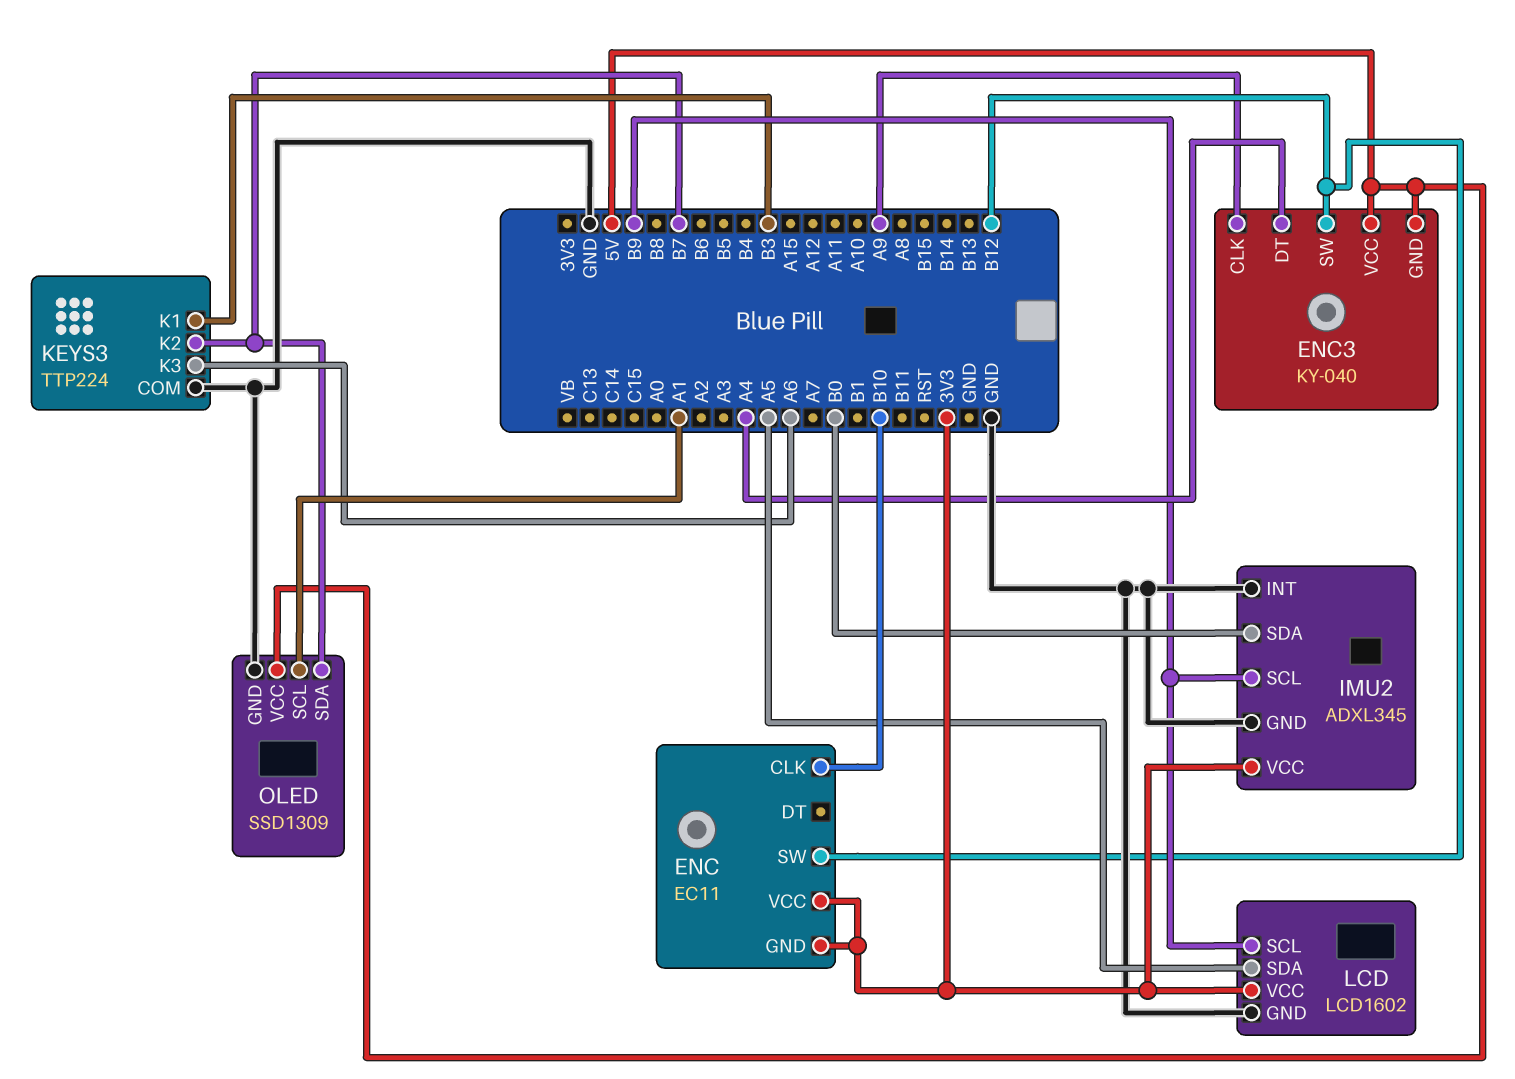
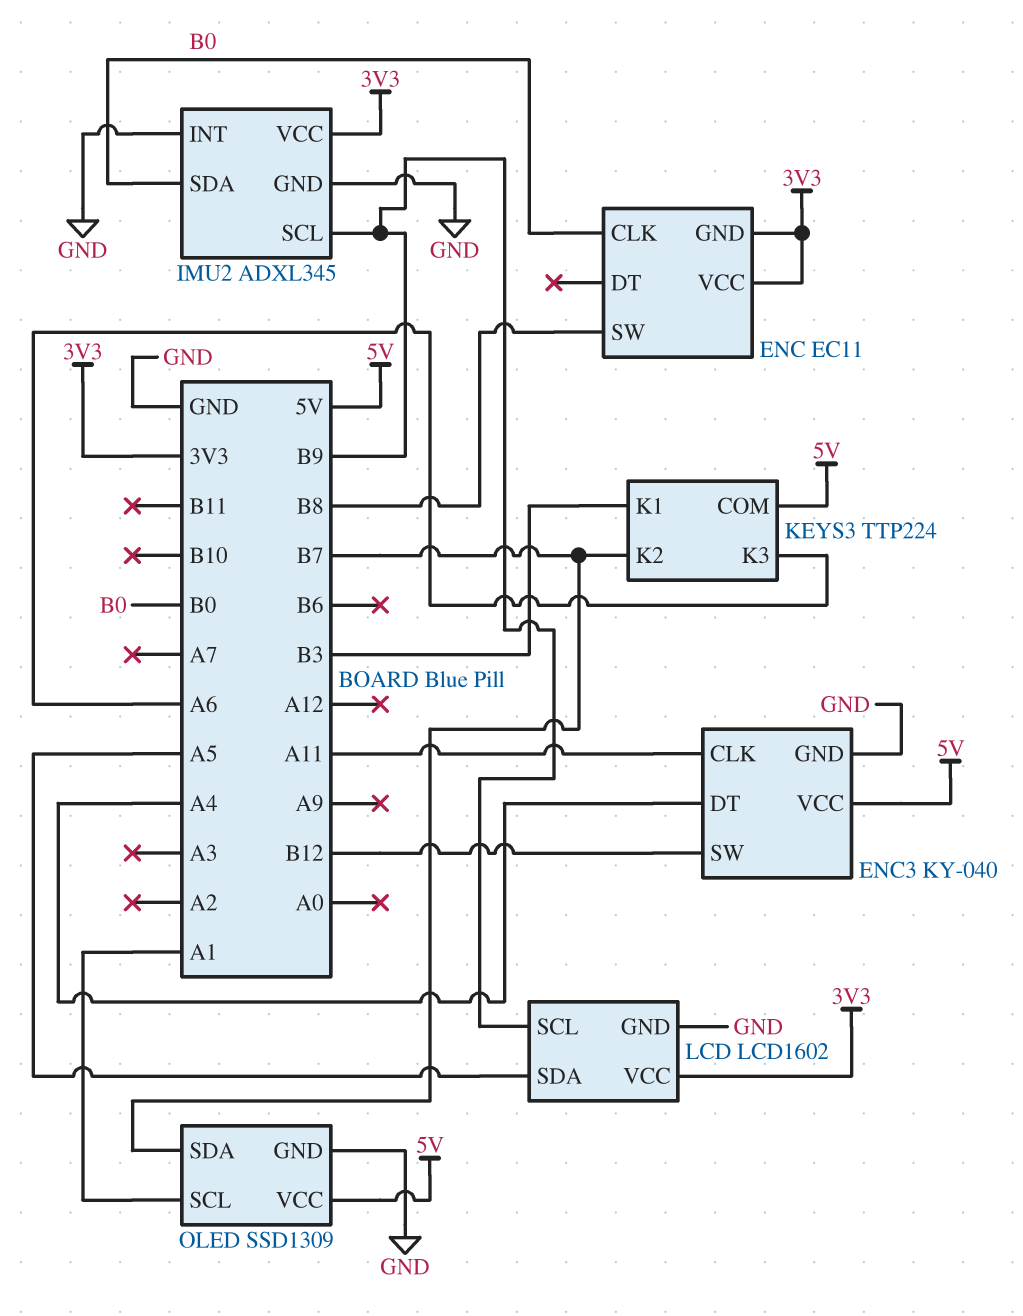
ENC pin CLK: B10 -> B0
ENC pin SW: B12 -> B8
ENC3 pin CLK: A9 -> A11
ENC3 pin GND: 5V -> GND
KEYS3 pin COM: GND -> 5V

